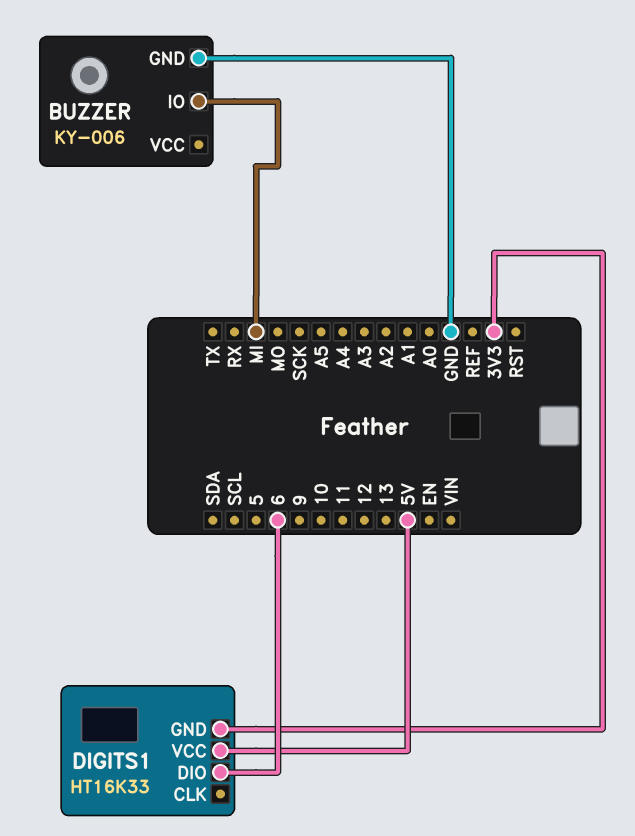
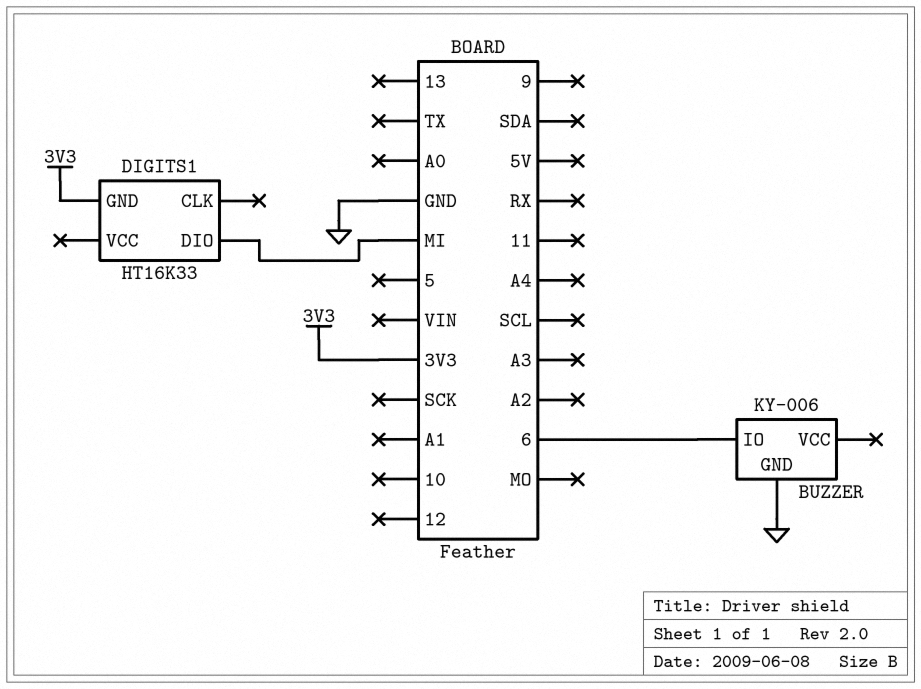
BUZZER pin IO: MI -> 6
DIGITS1 pin DIO: 6 -> MI
DIGITS1 pin VCC: 5V -> none

